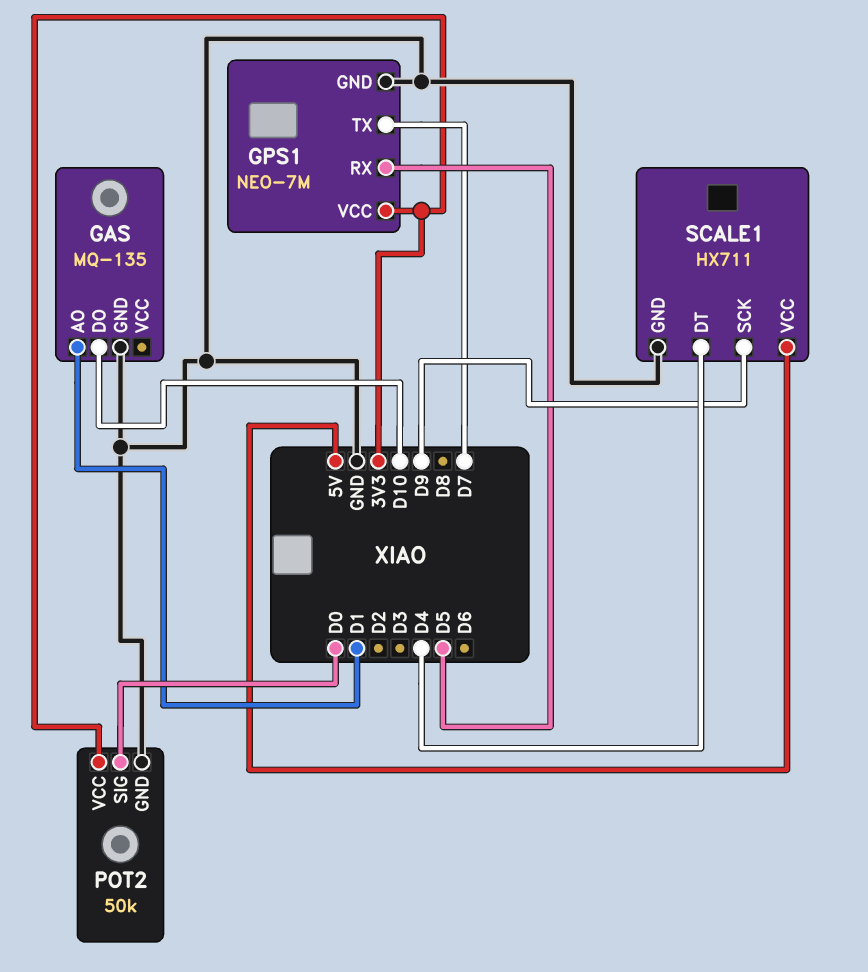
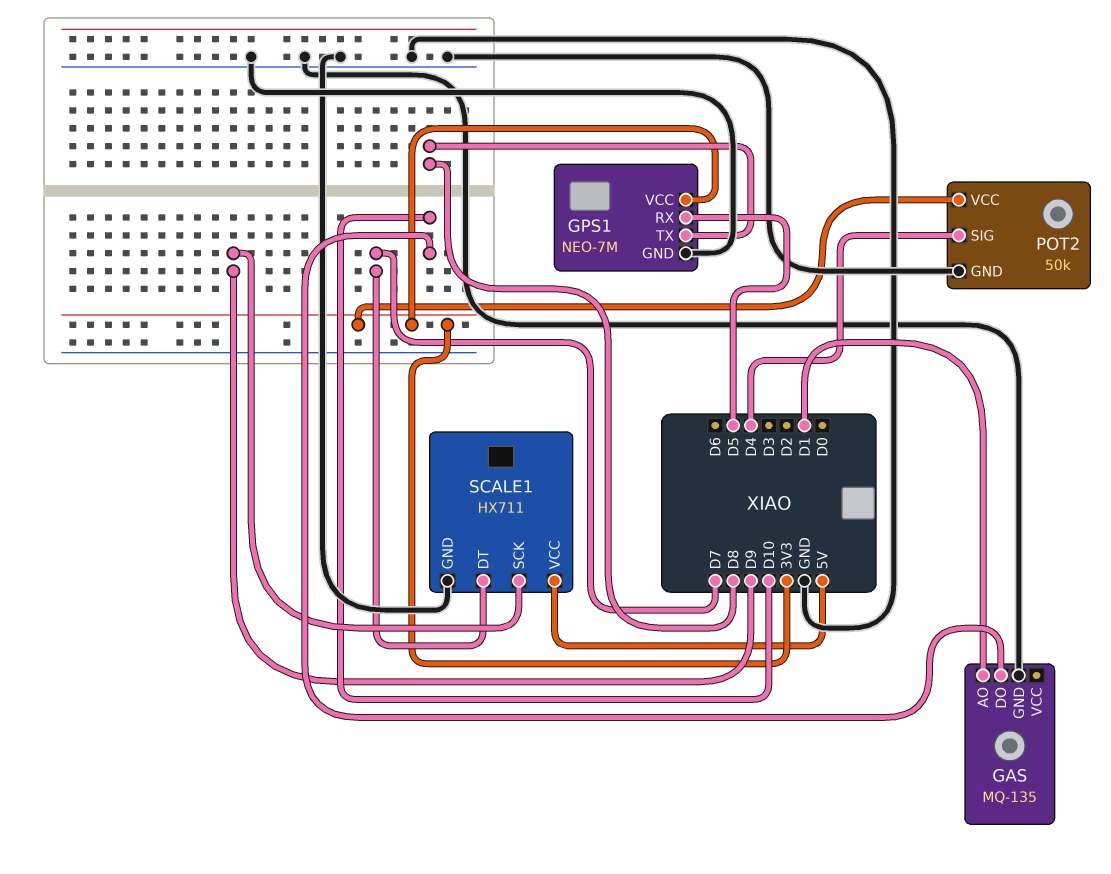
GPS1 pin TX: D7 -> D8
POT2 pin SIG: D0 -> D4
SCALE1 pin DT: D4 -> D7

